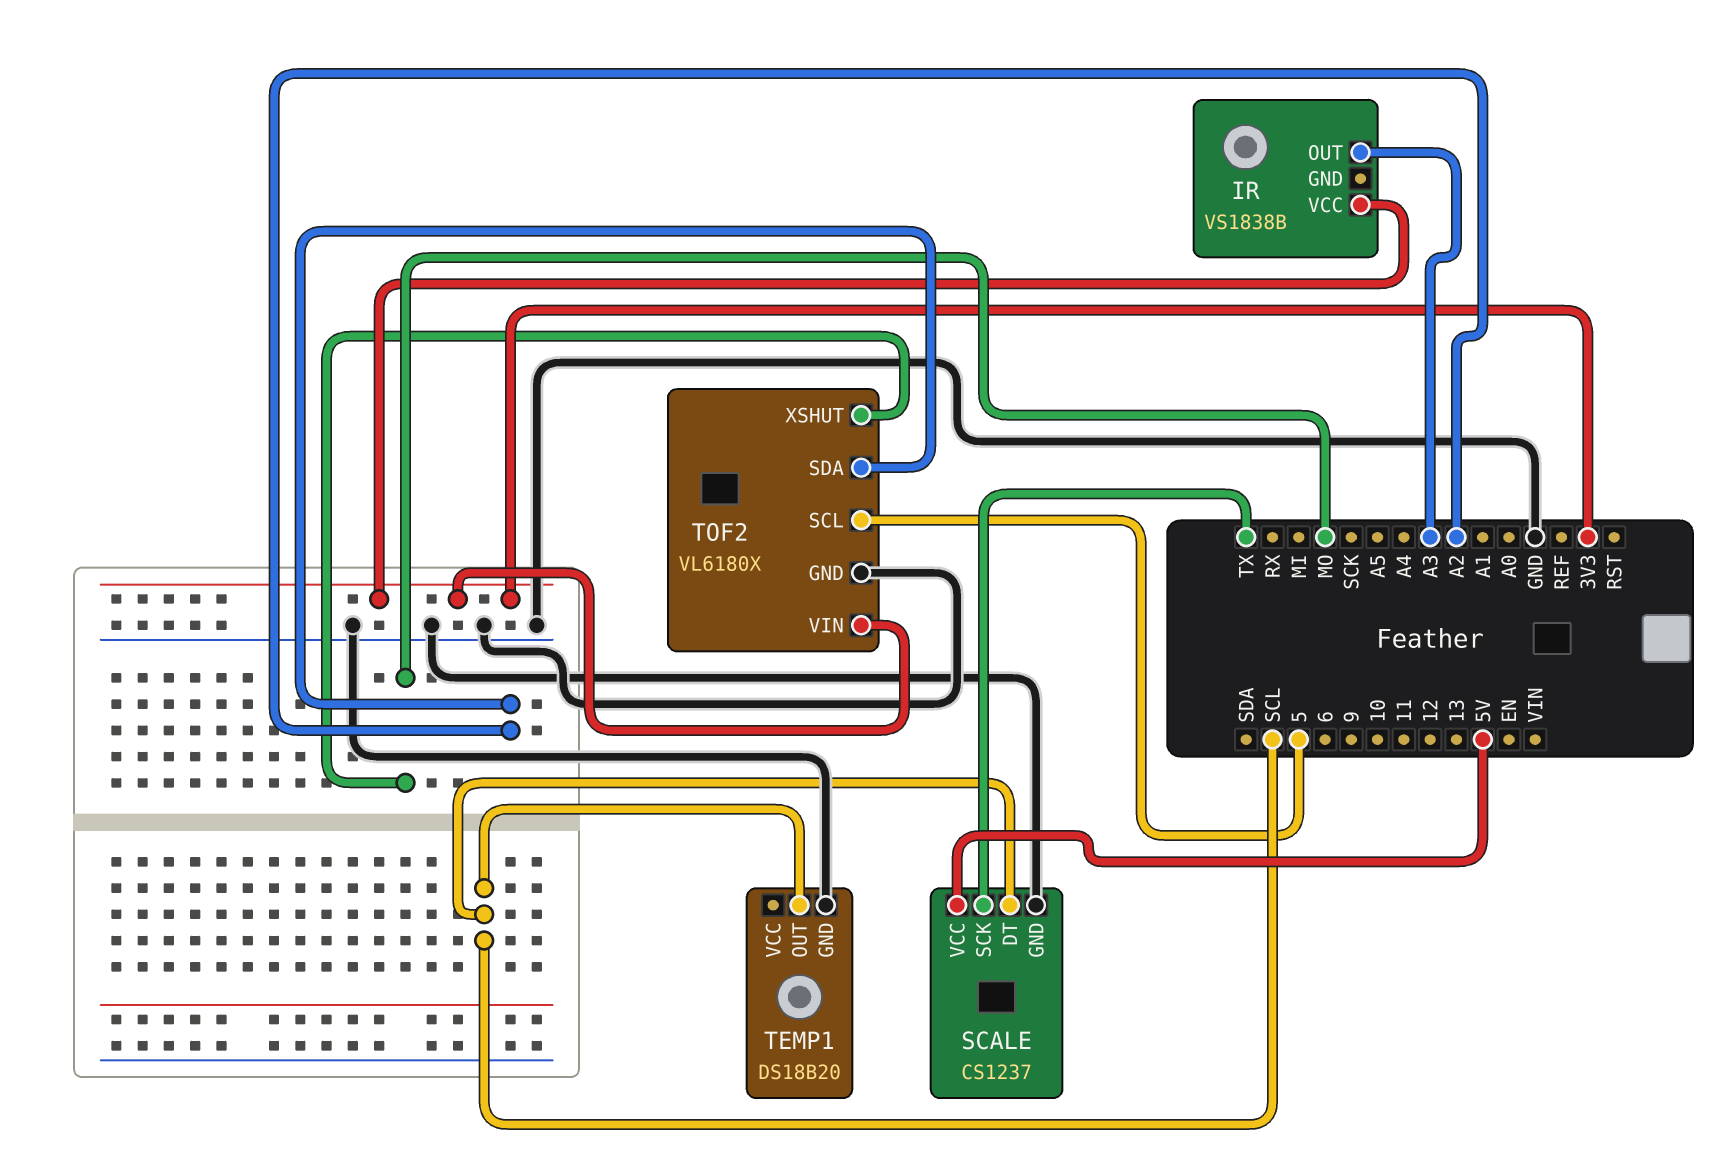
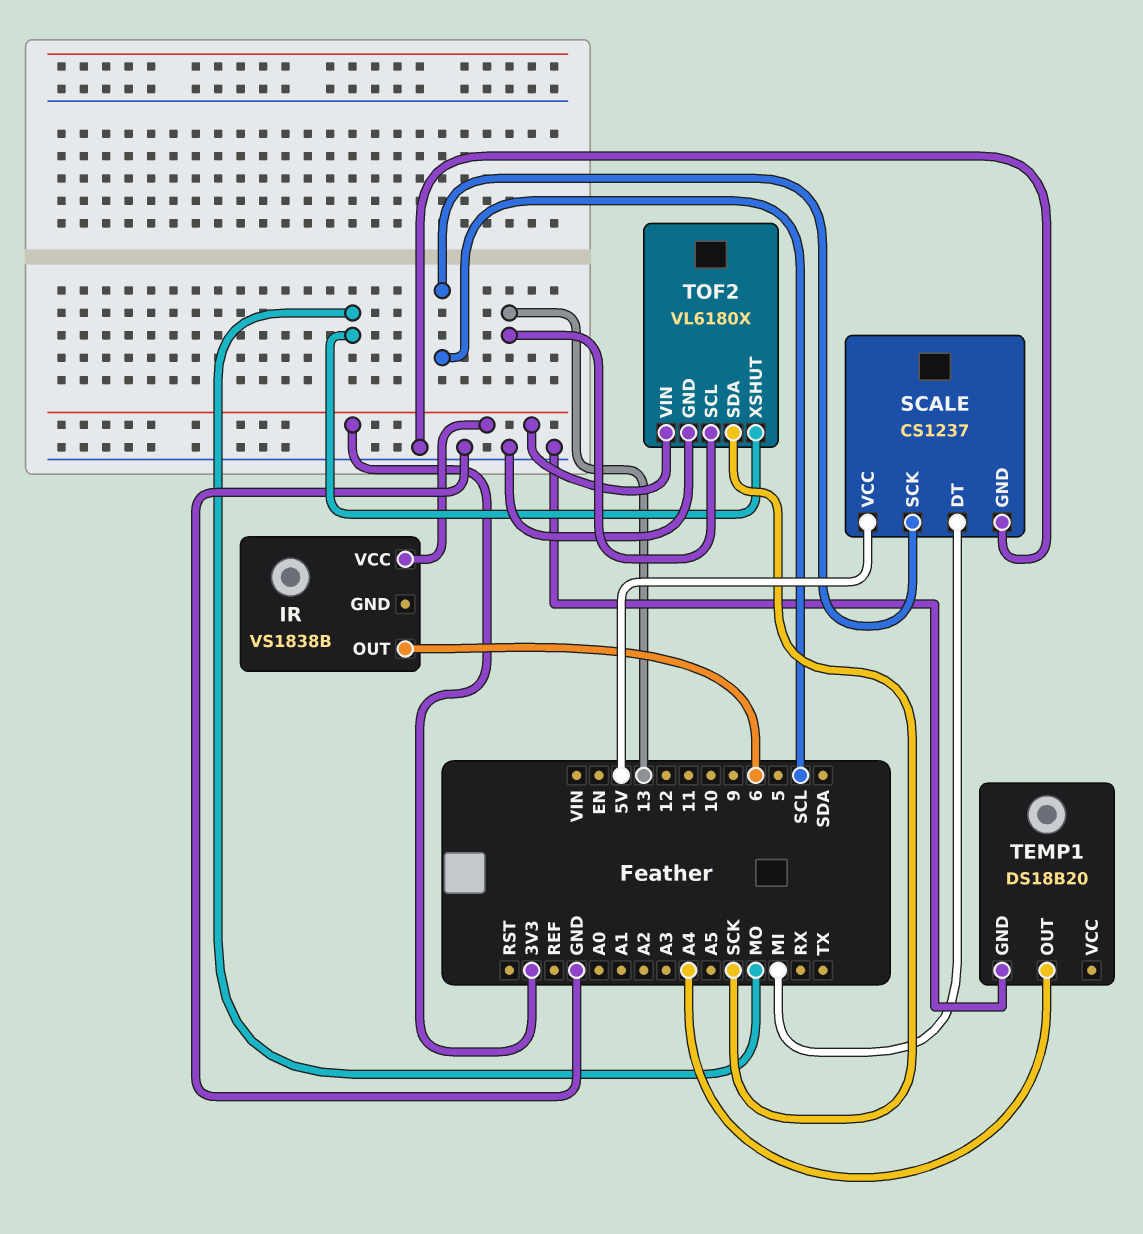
IR pin OUT: A3 -> 6
SCALE pin DT: SCL -> MI
SCALE pin SCK: TX -> SCL
TEMP1 pin OUT: SCL -> A4
TOF2 pin SCL: 5 -> 13
TOF2 pin SDA: A2 -> SCK

